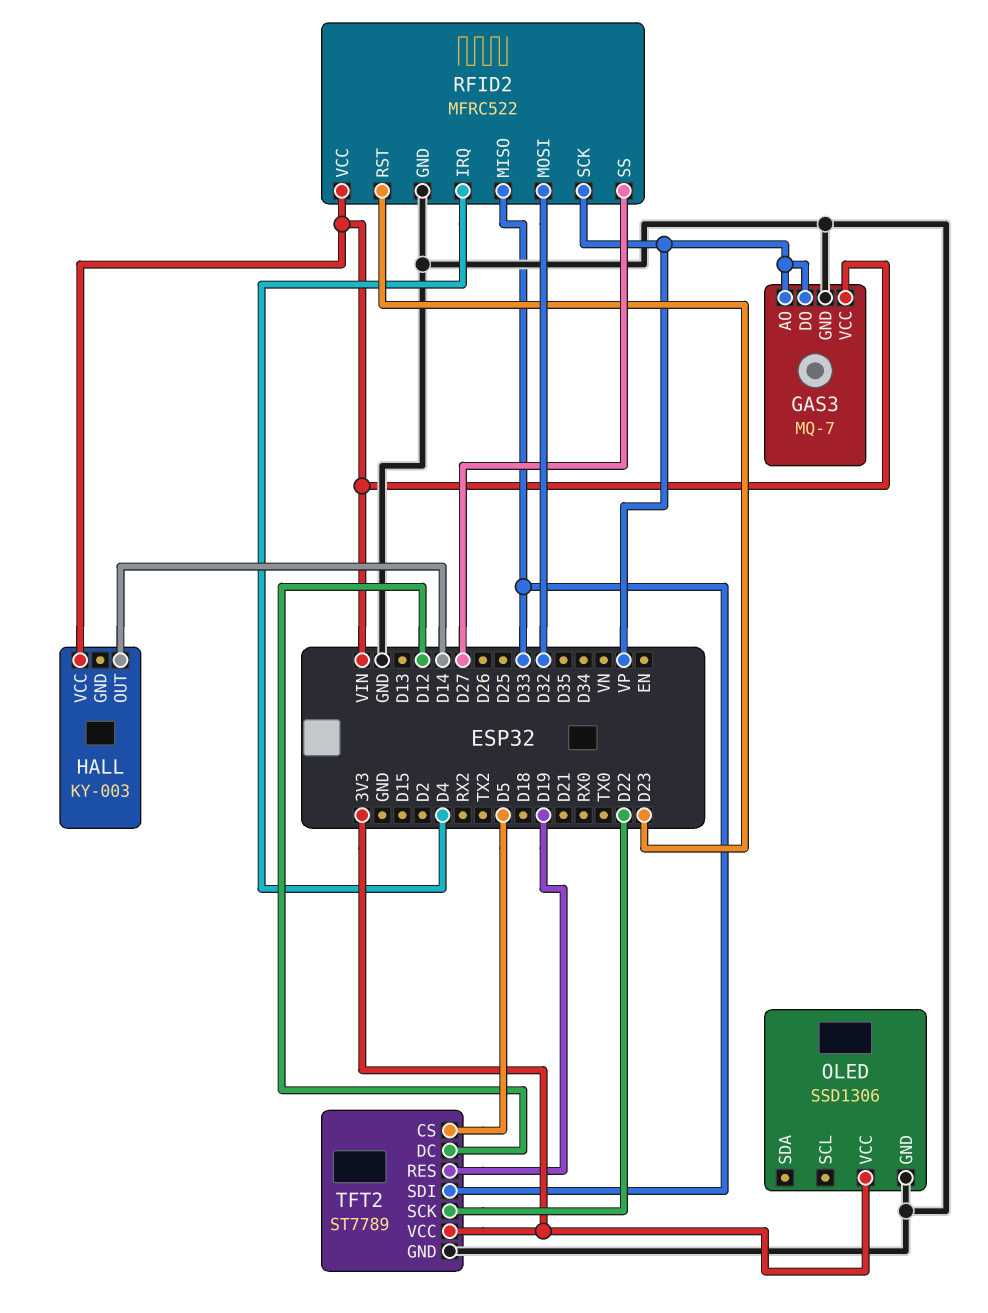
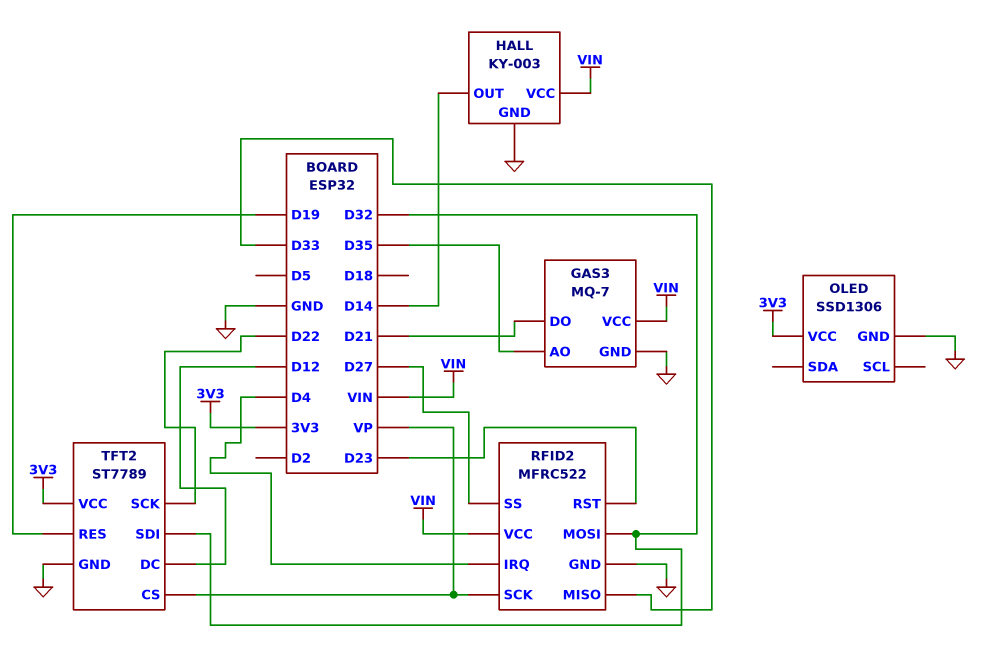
GAS3 pin AO: VP -> D35
GAS3 pin DO: VP -> D21
HALL pin GND: none -> GND
TFT2 pin CS: D5 -> VP
TFT2 pin SDI: D33 -> D32

